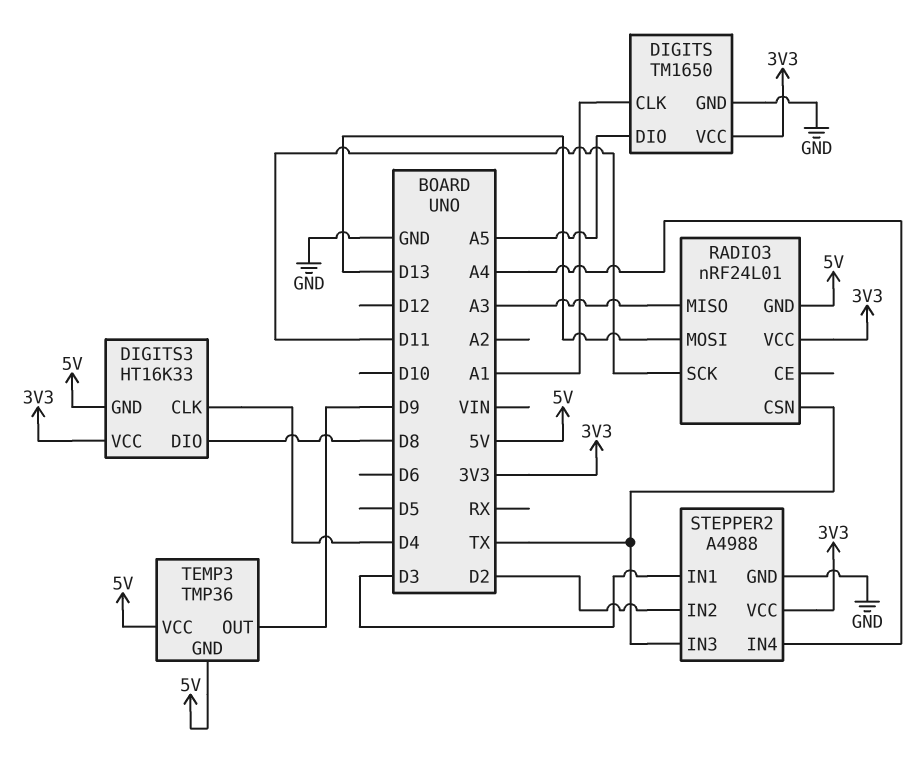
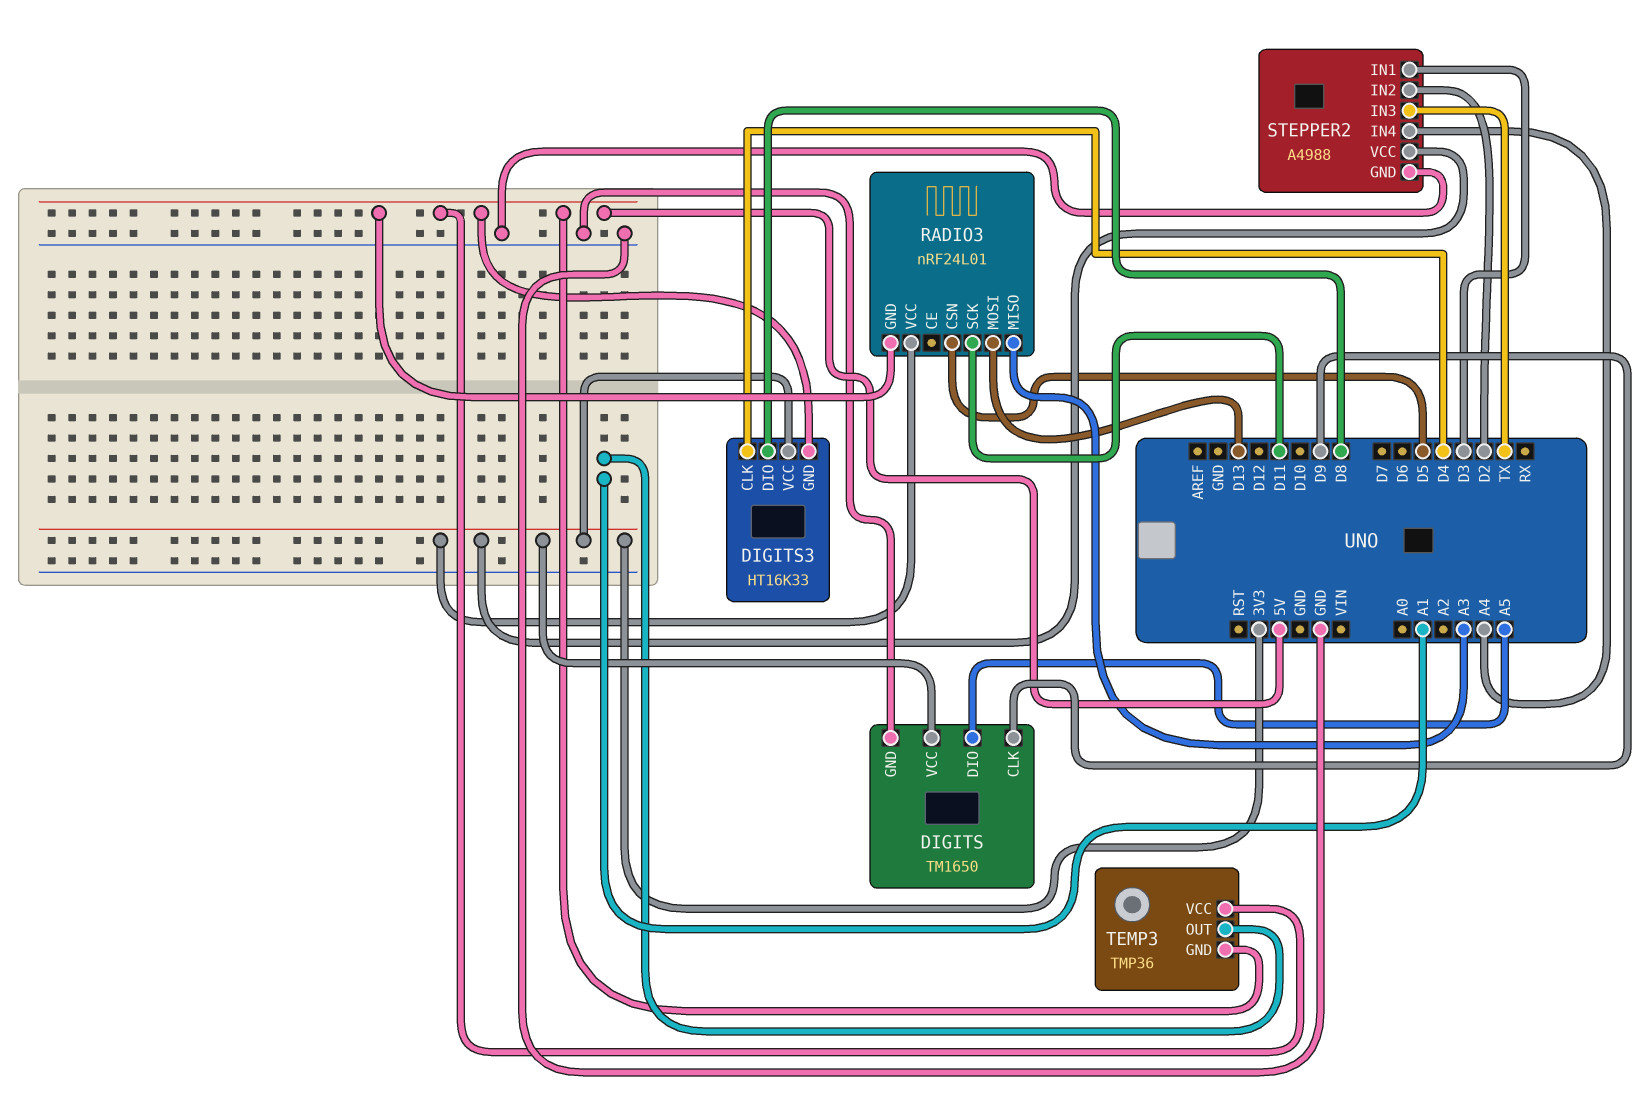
DIGITS pin CLK: A1 -> D9
RADIO3 pin CSN: TX -> D5
TEMP3 pin OUT: D9 -> A1

